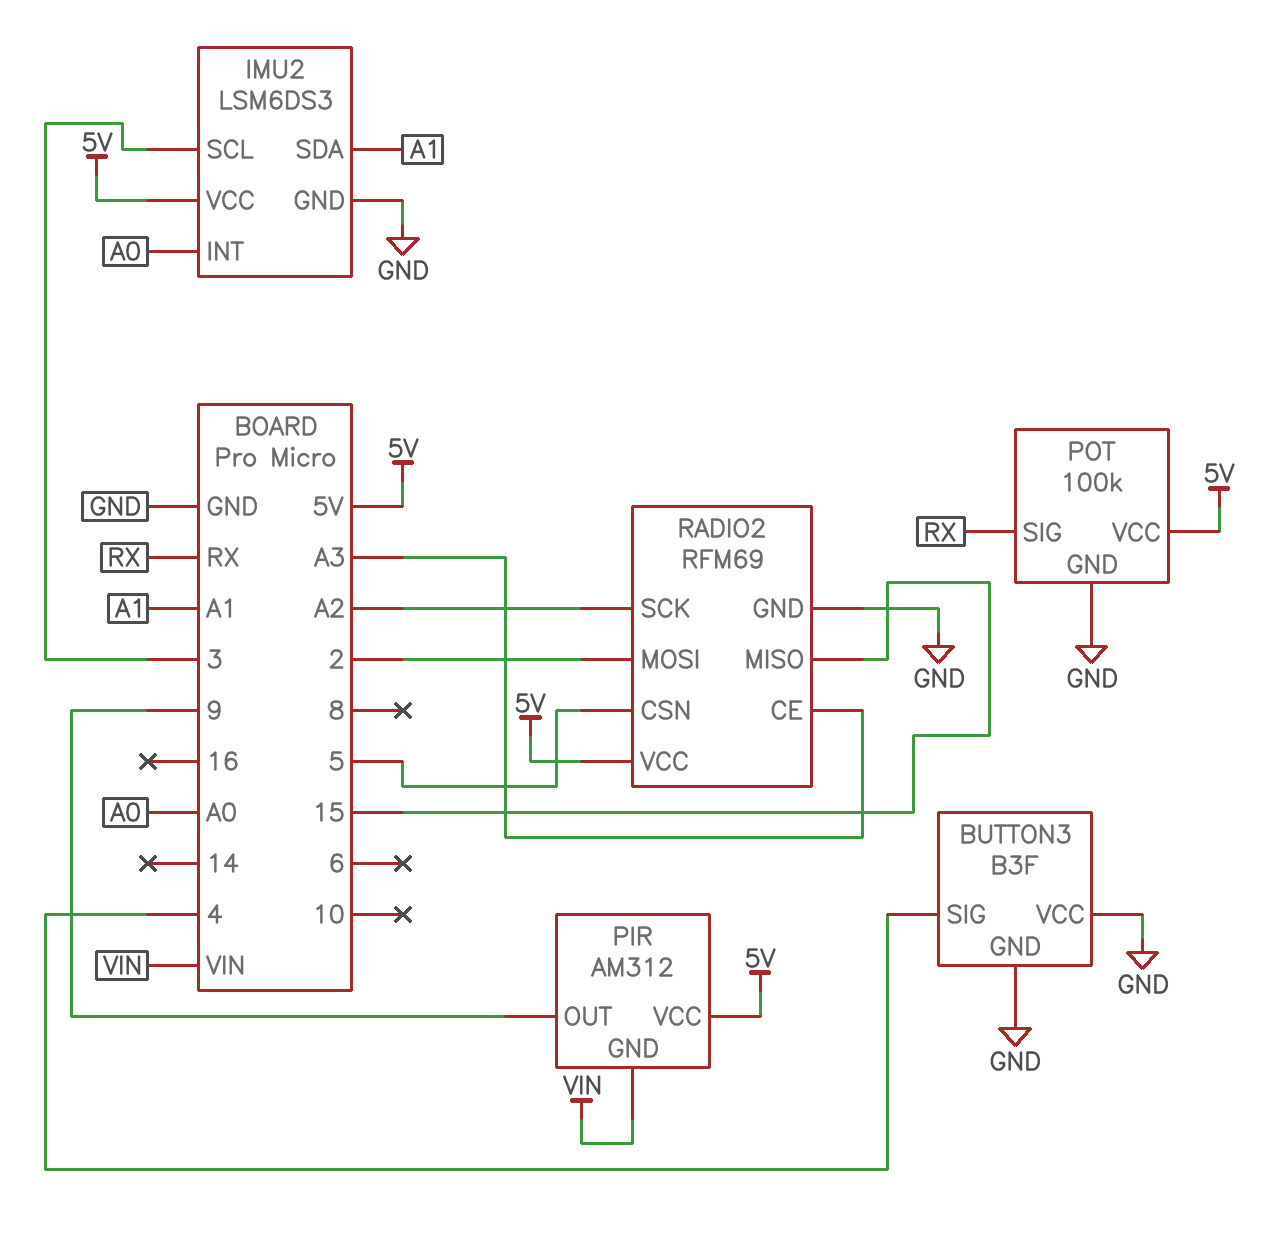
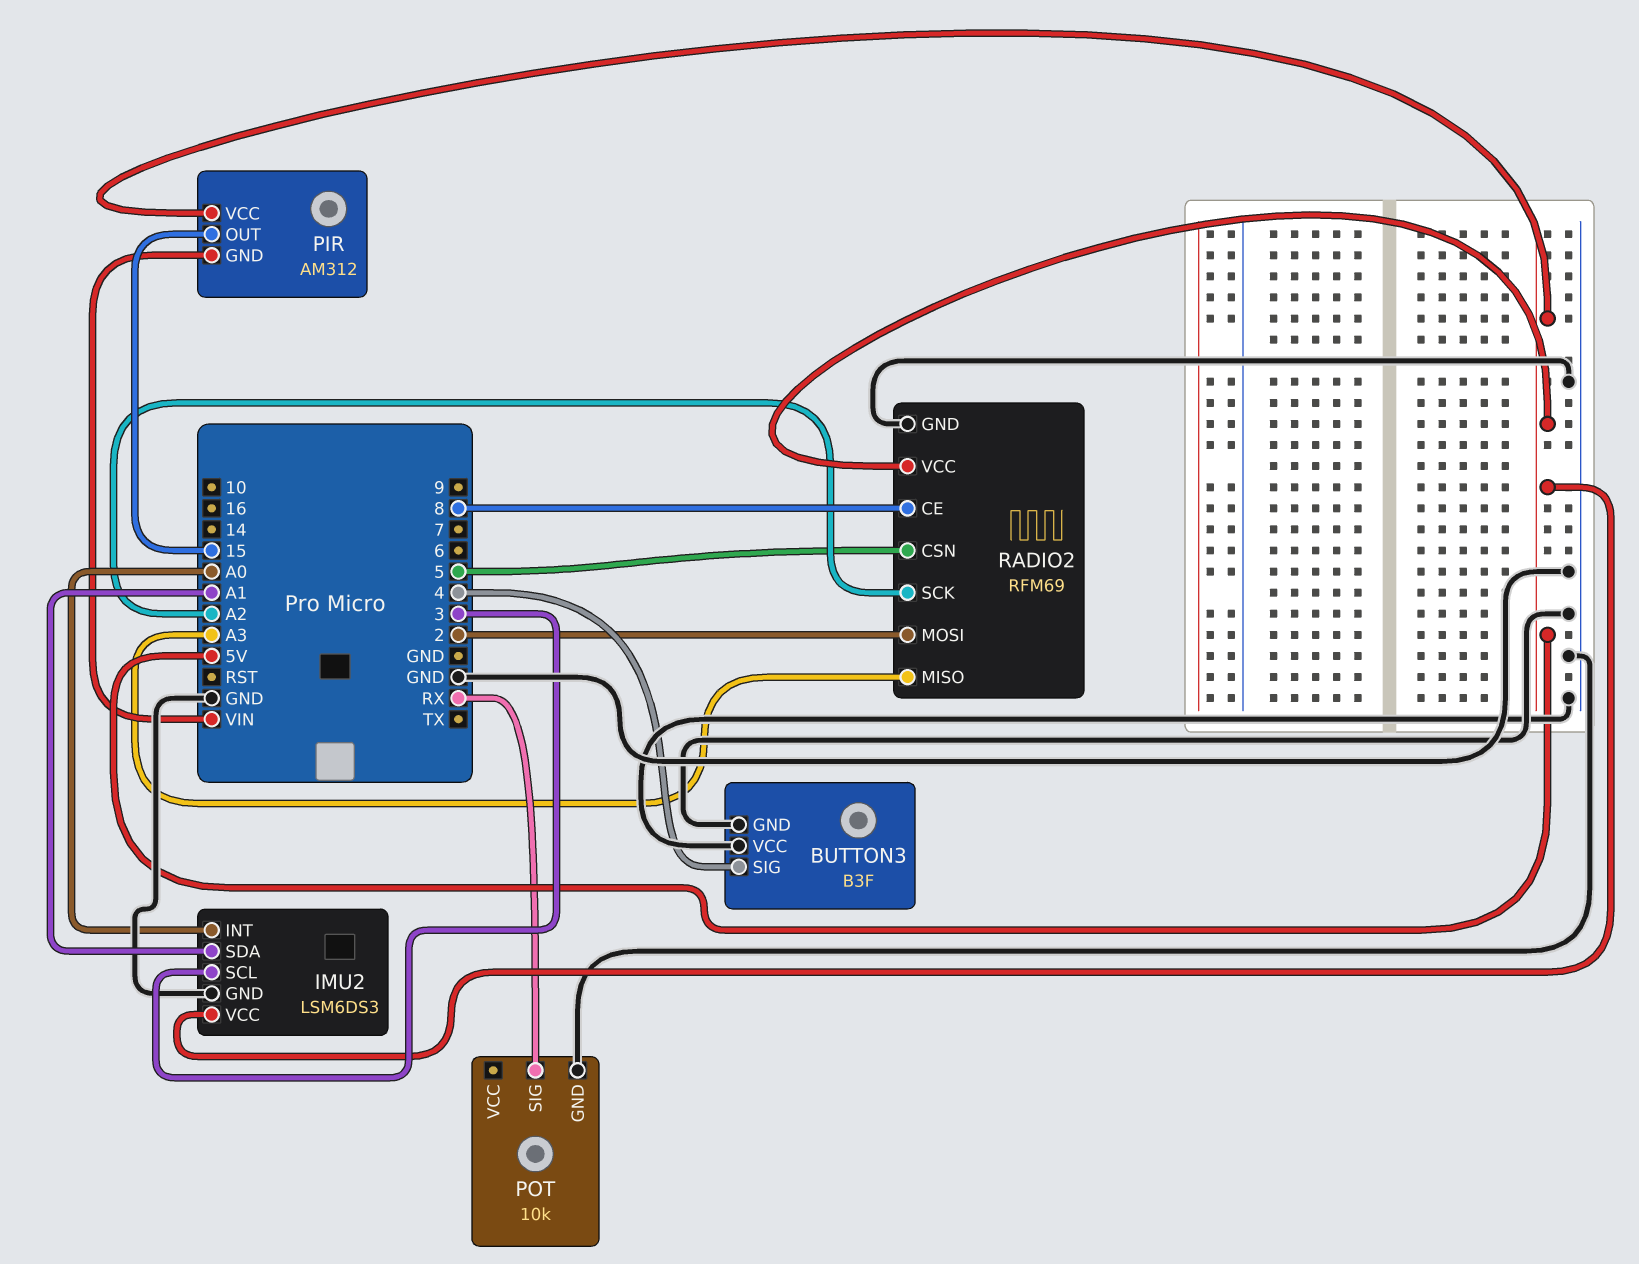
PIR pin OUT: 9 -> 15
POT: 100k -> 10k
POT pin VCC: 5V -> none
RADIO2 pin CE: A3 -> 8
RADIO2 pin MISO: 15 -> A3

